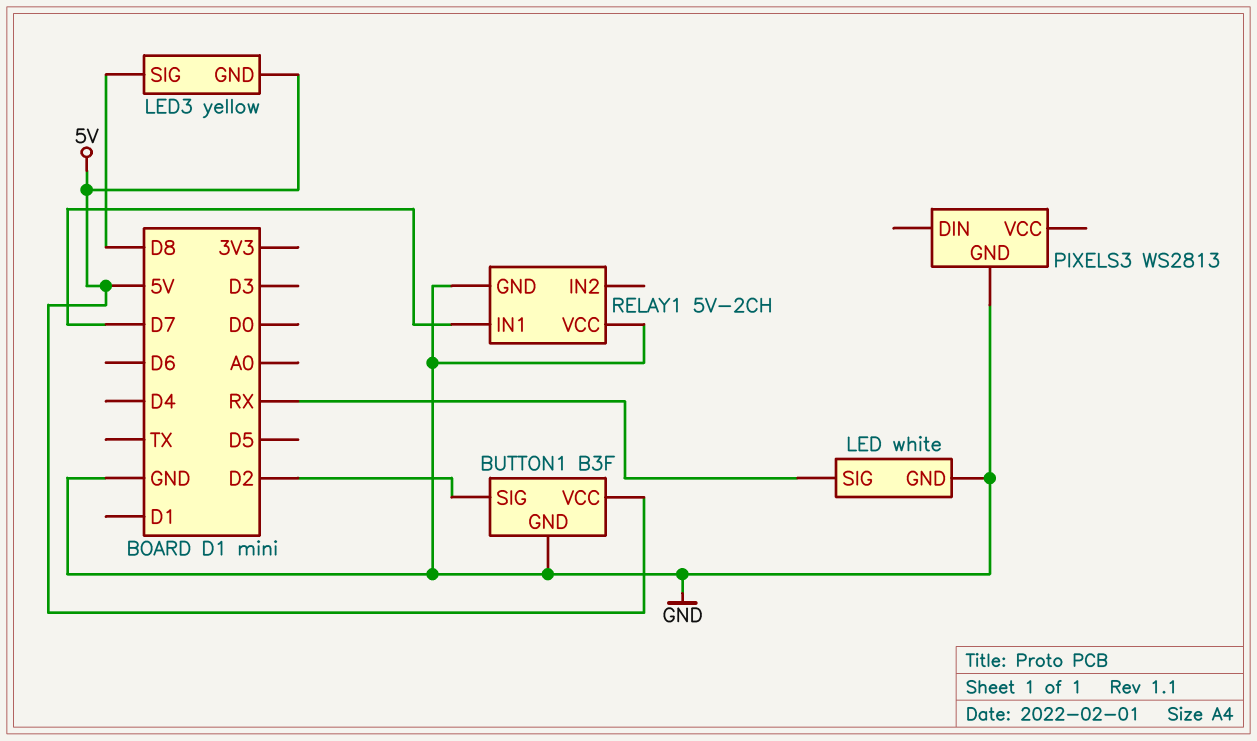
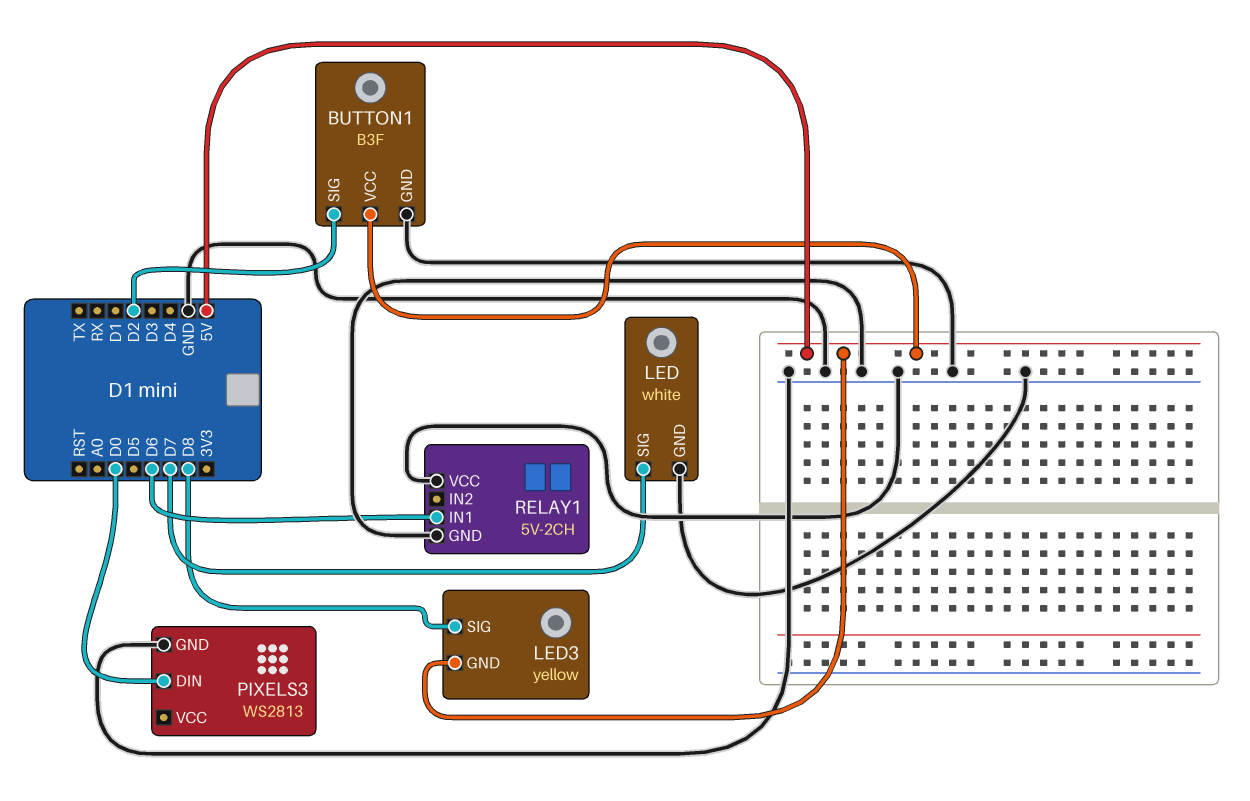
LED pin SIG: RX -> D7
PIXELS3 pin DIN: none -> D0
RELAY1 pin IN1: D7 -> D6

